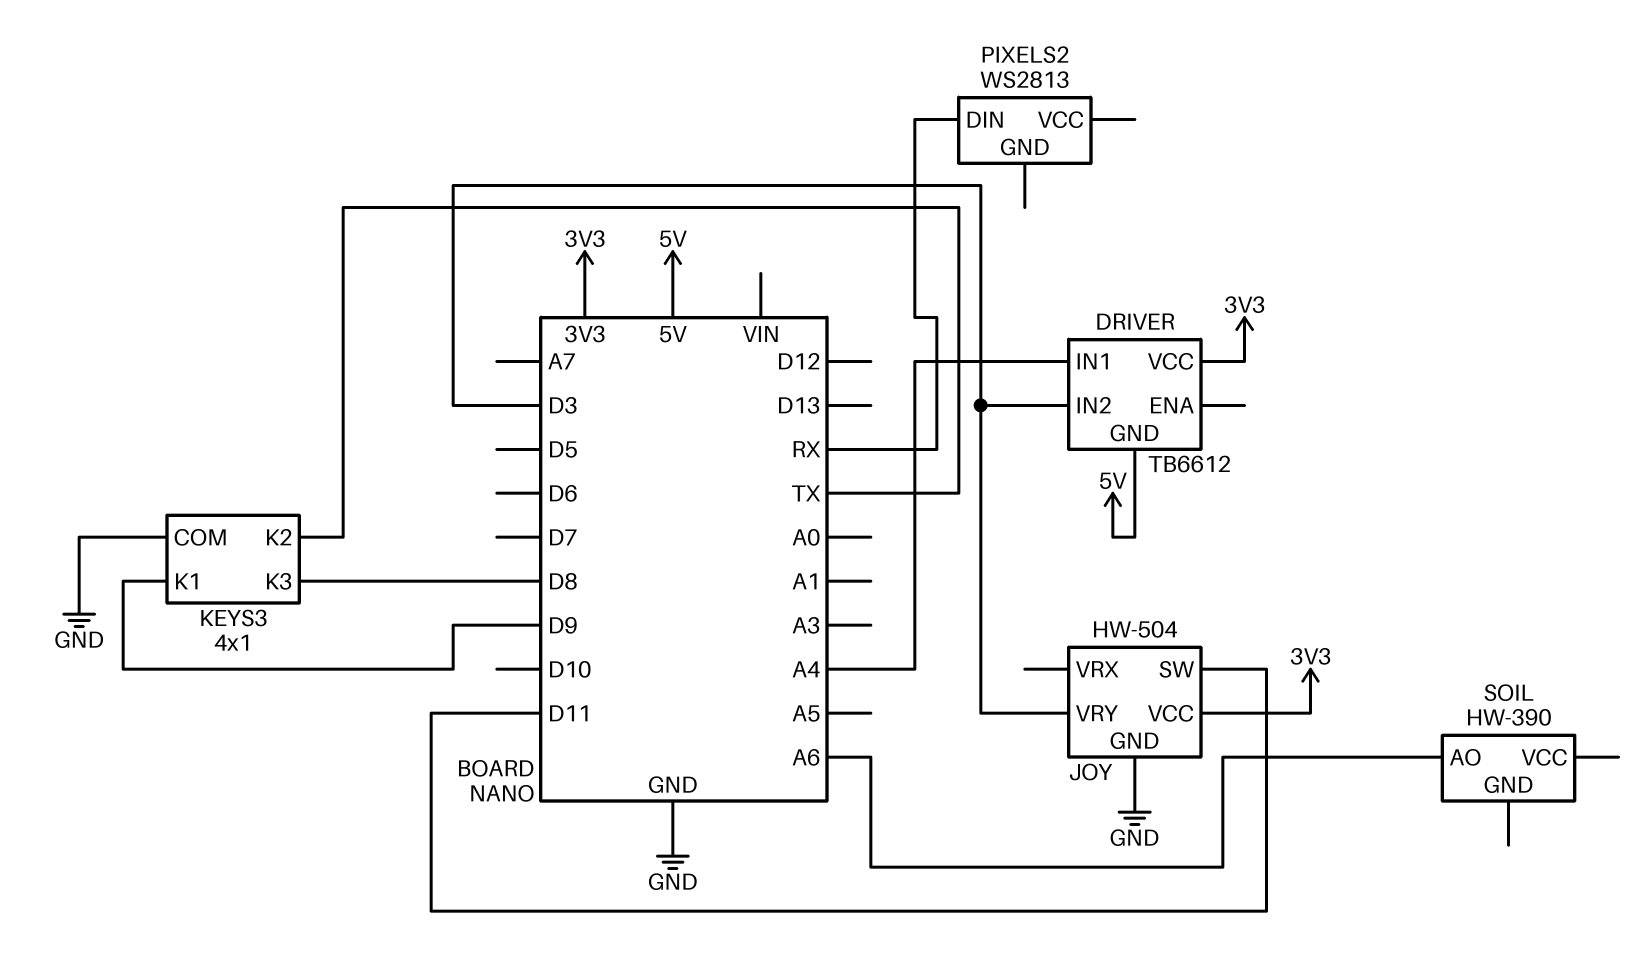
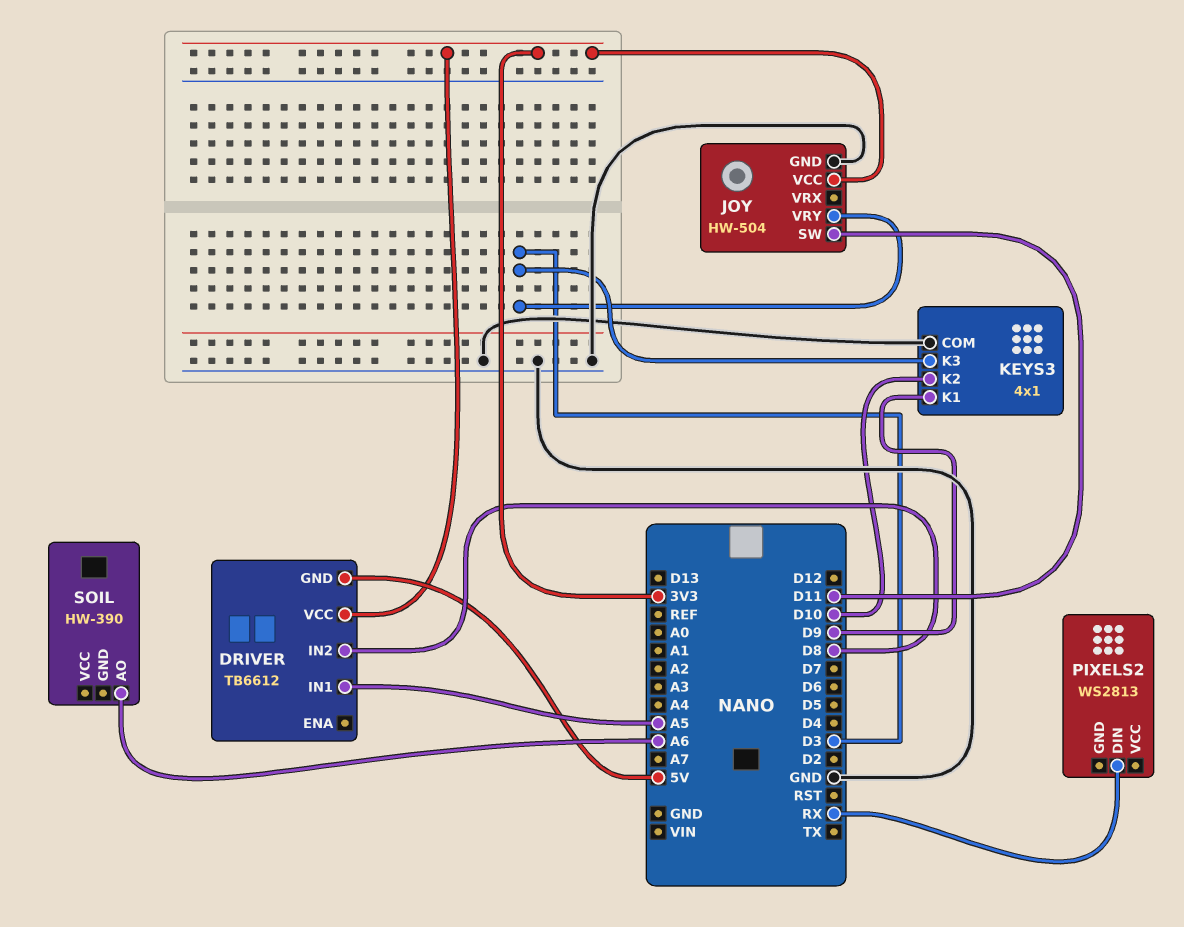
DRIVER pin IN1: A4 -> A5
DRIVER pin IN2: D3 -> D8
KEYS3 pin K2: TX -> D10
KEYS3 pin K3: D8 -> D3

